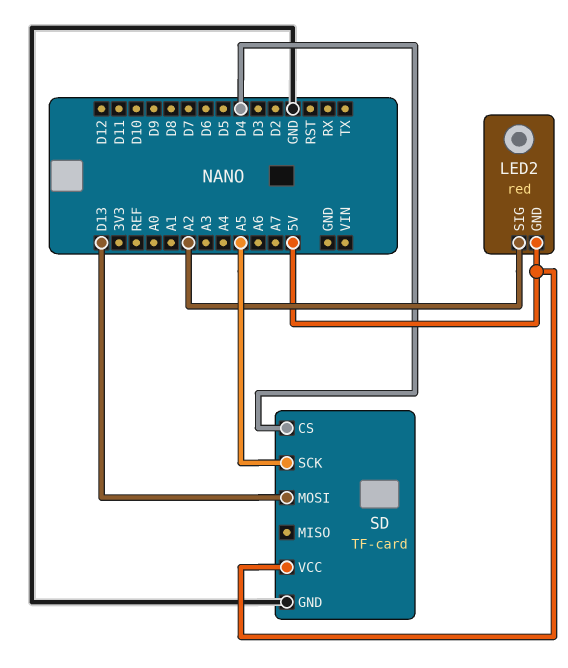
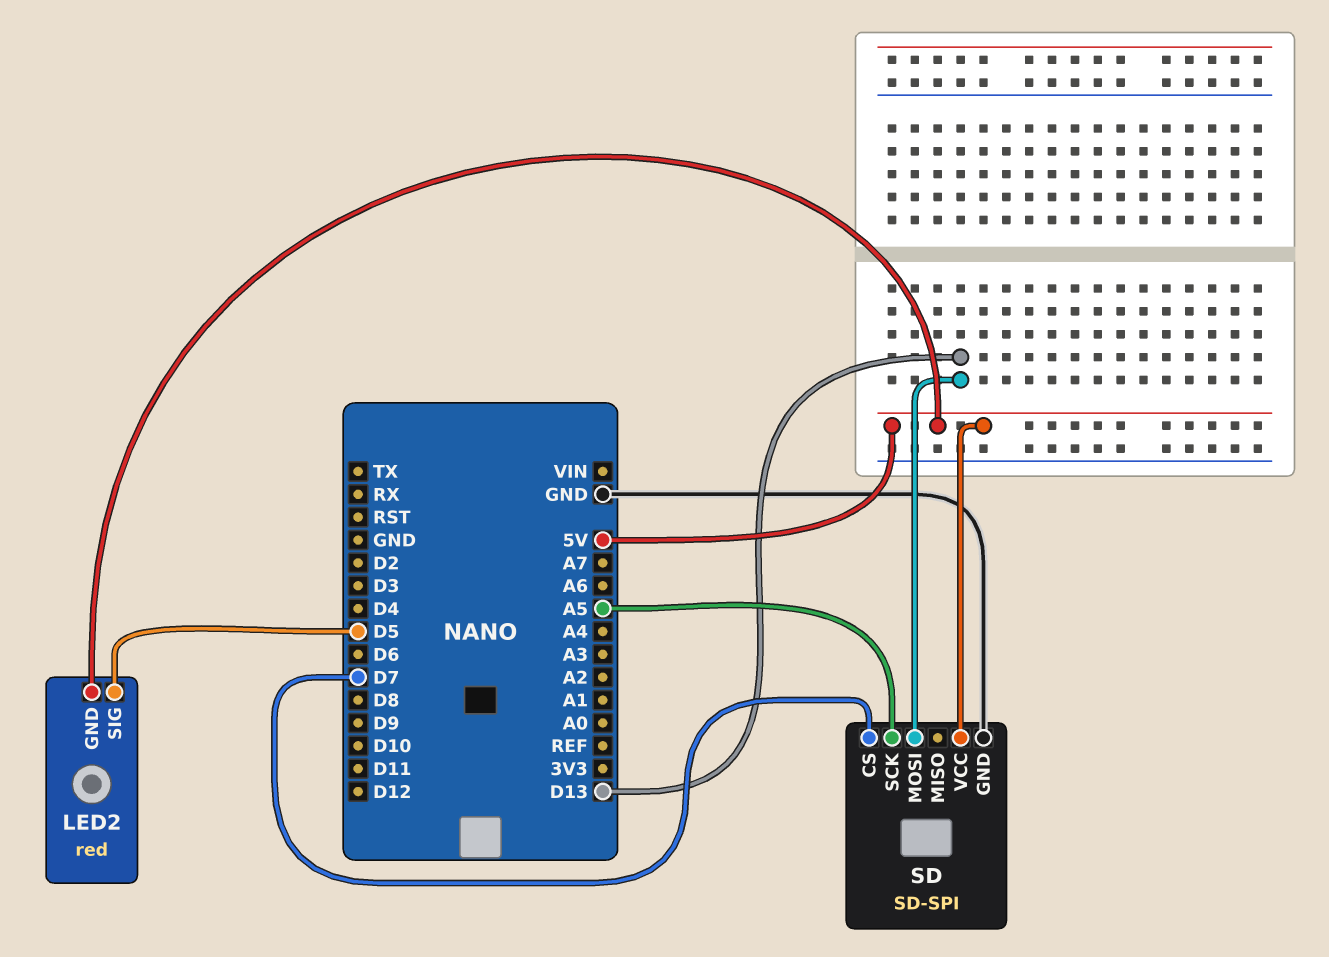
LED2 pin SIG: A2 -> D5
SD: TF-card -> SD-SPI
SD pin CS: D4 -> D7

